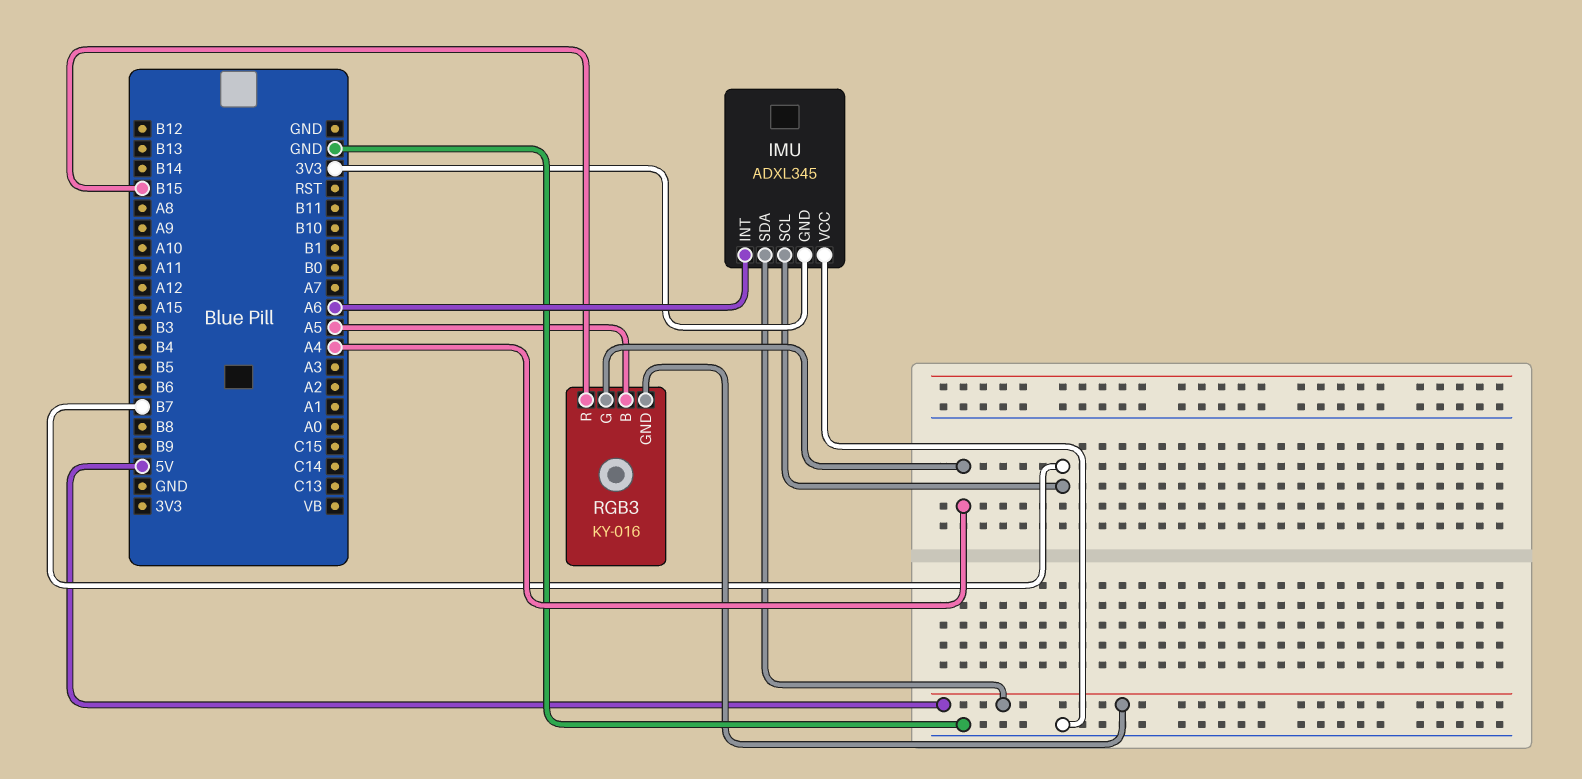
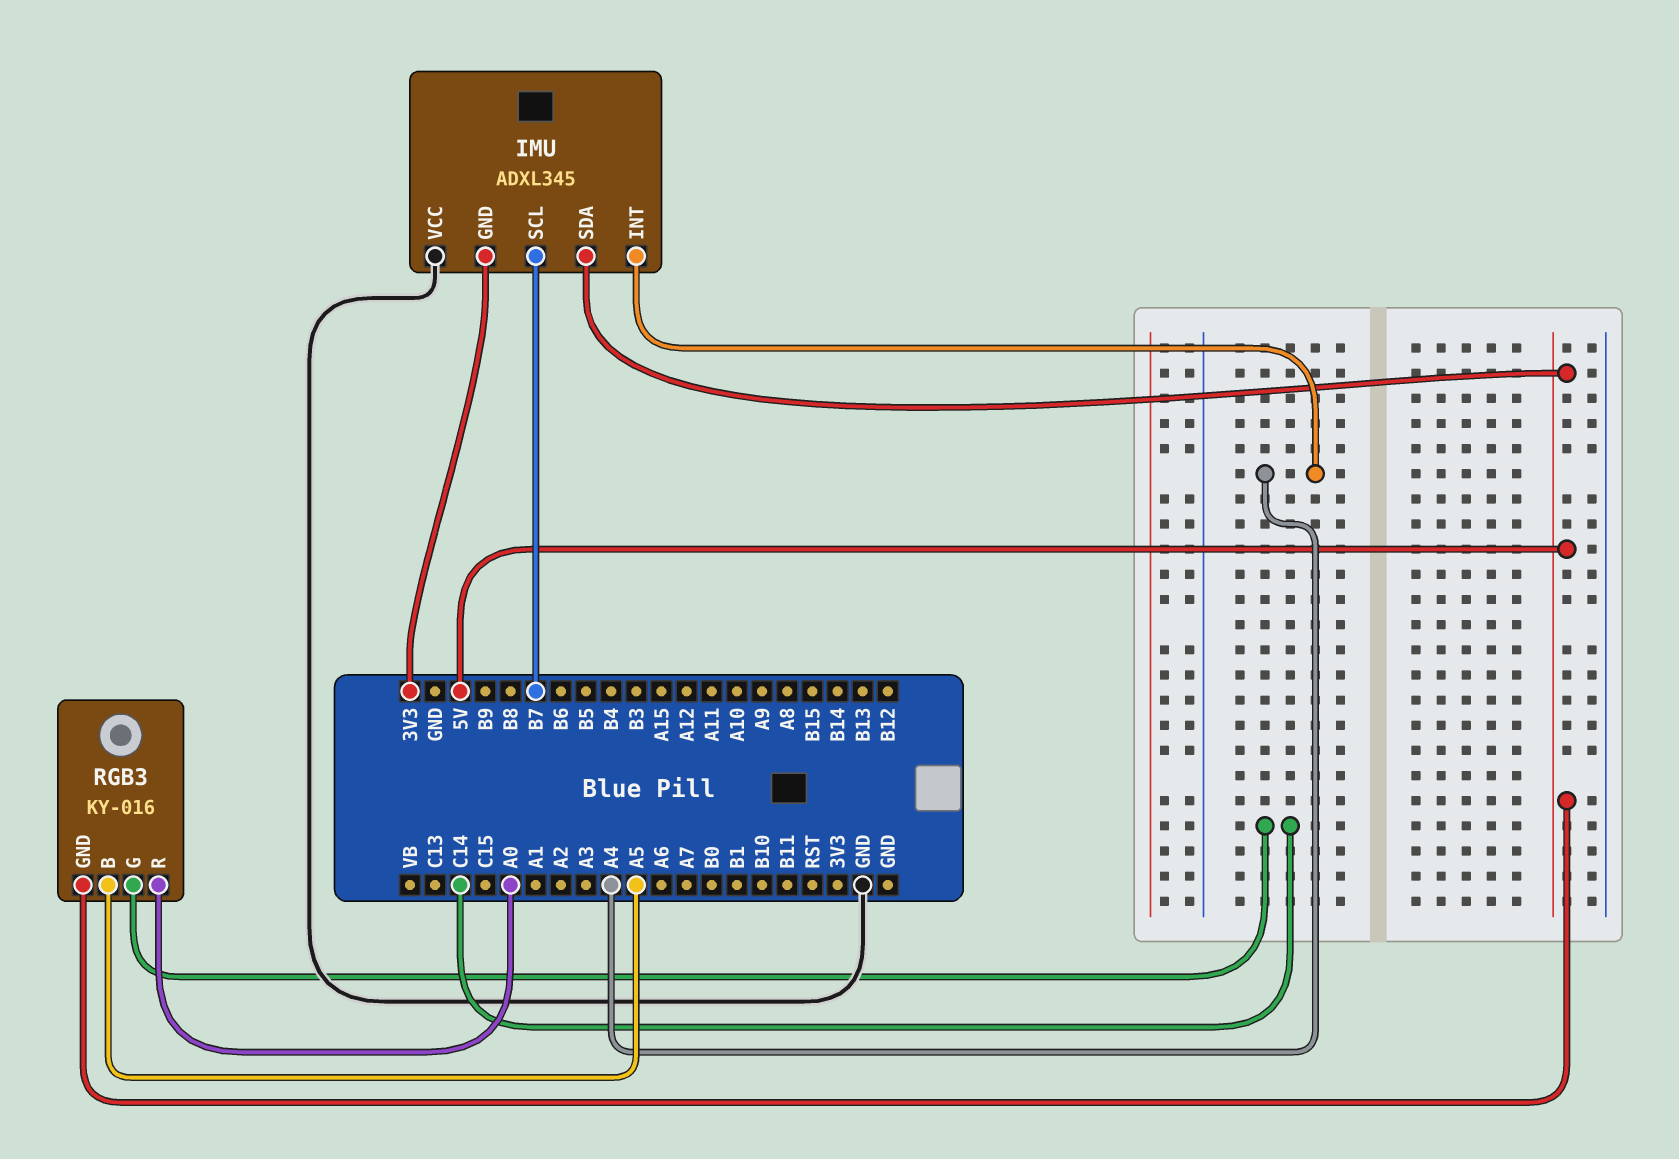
IMU pin INT: A6 -> A4
RGB3 pin G: A4 -> C14
RGB3 pin R: B15 -> A0

